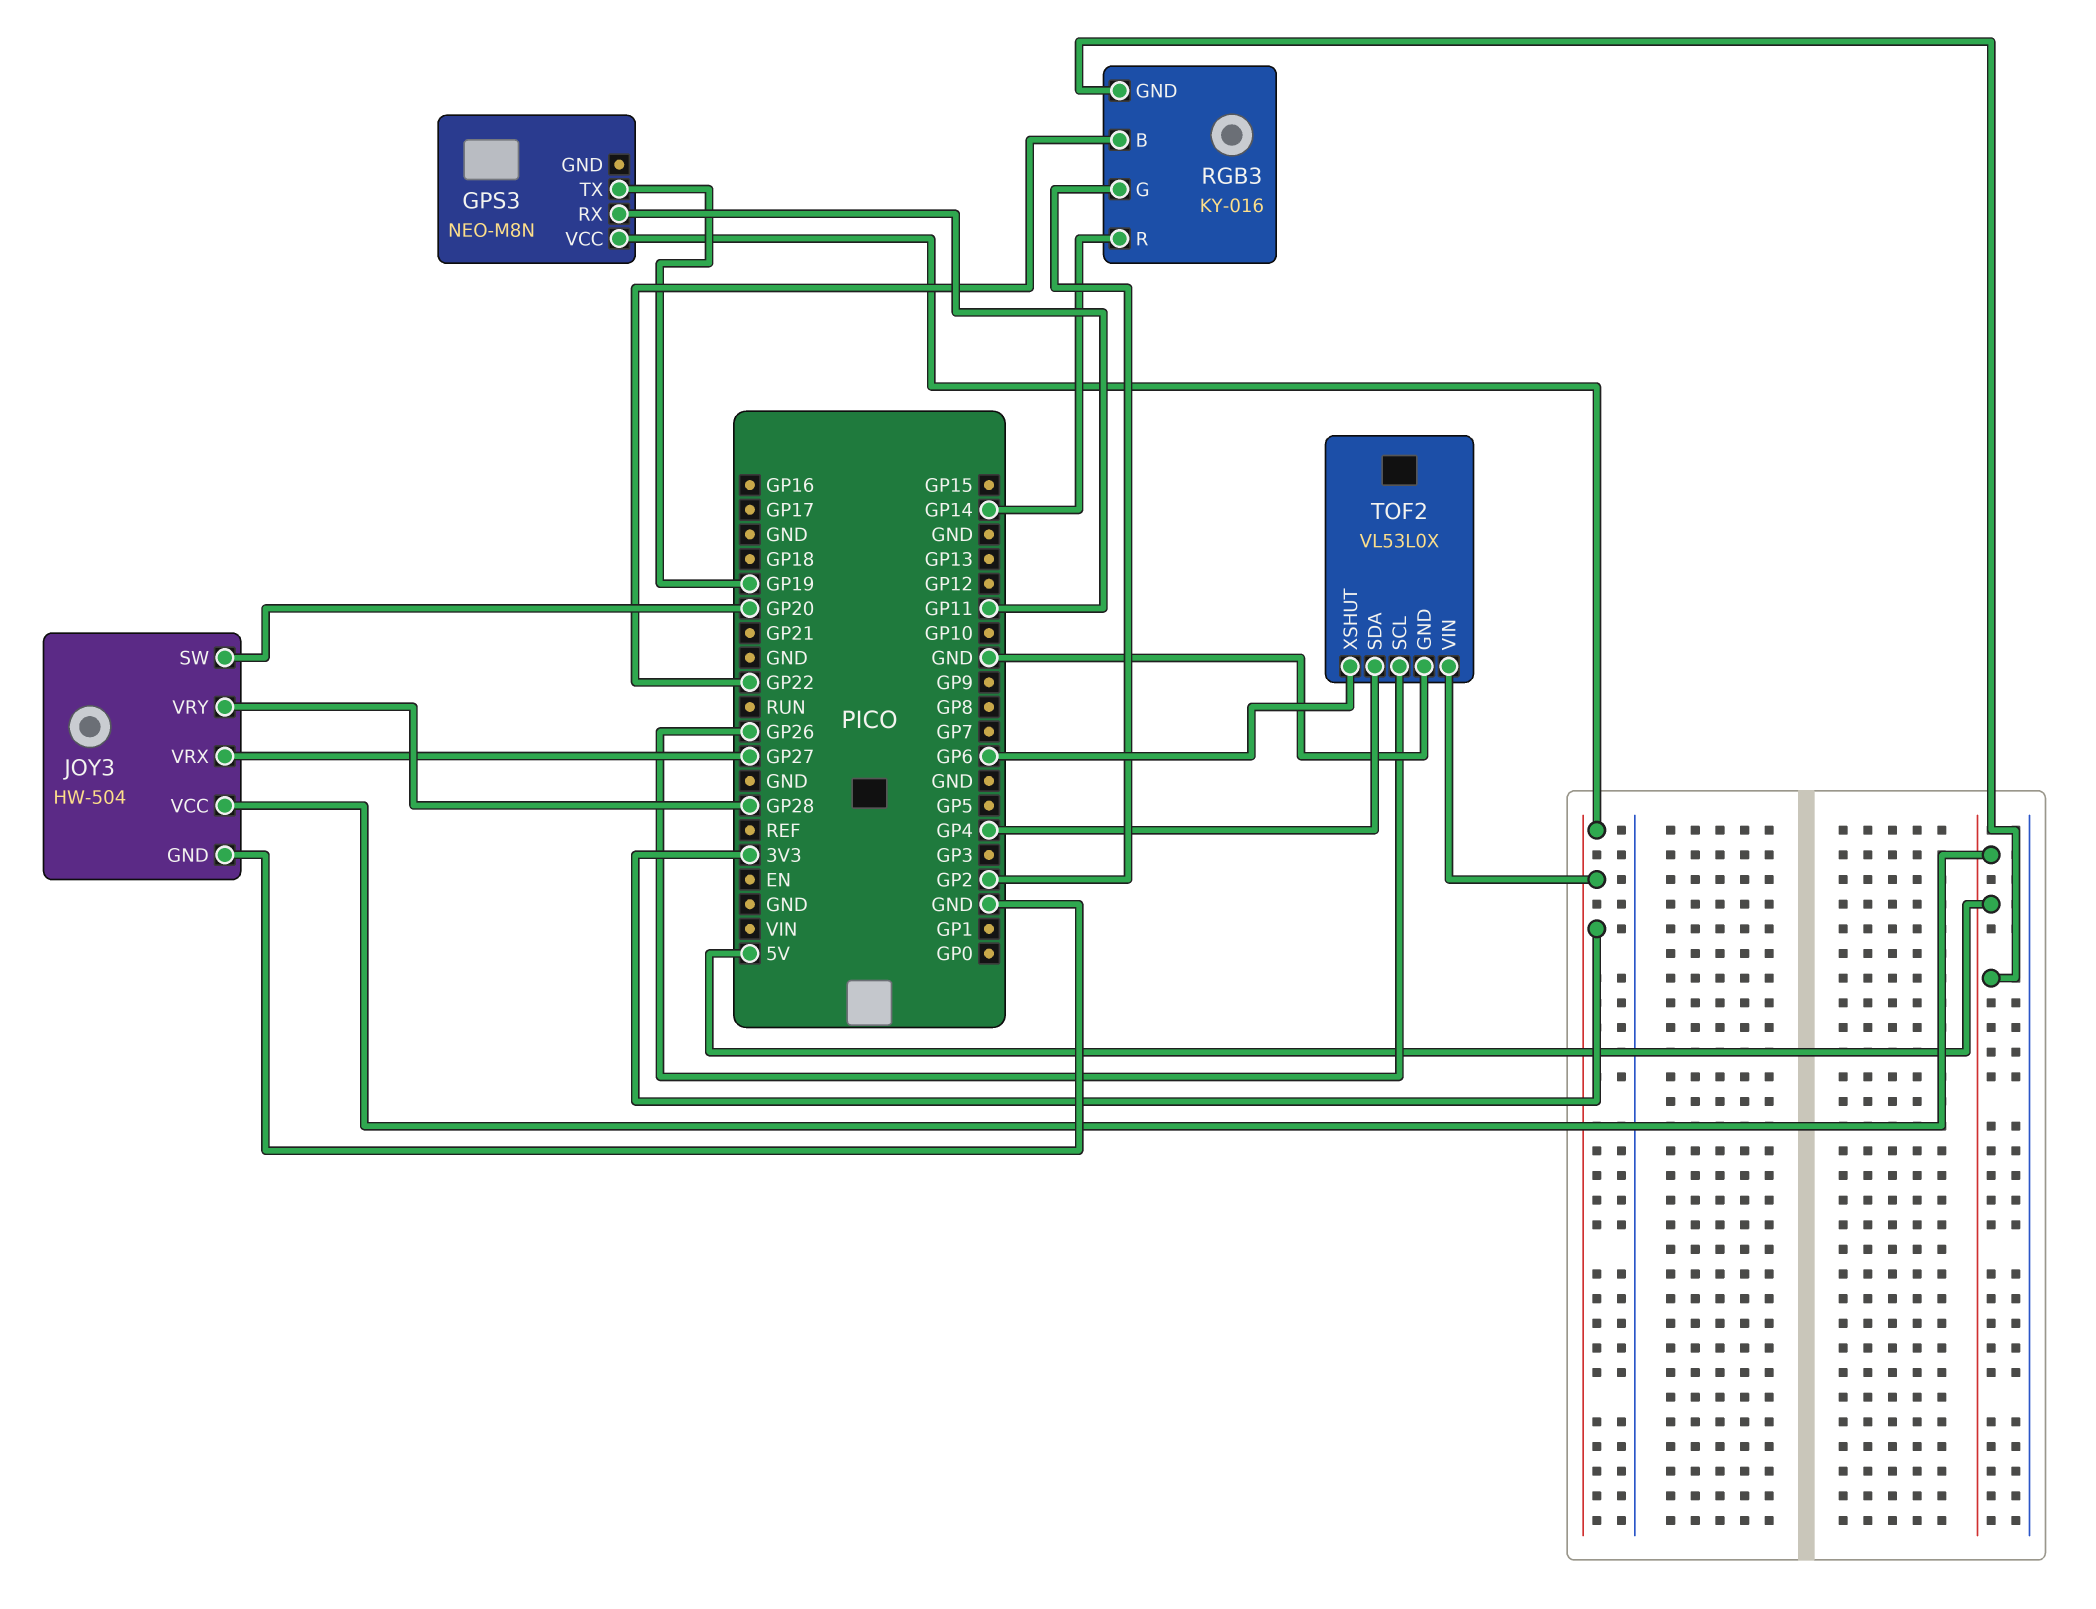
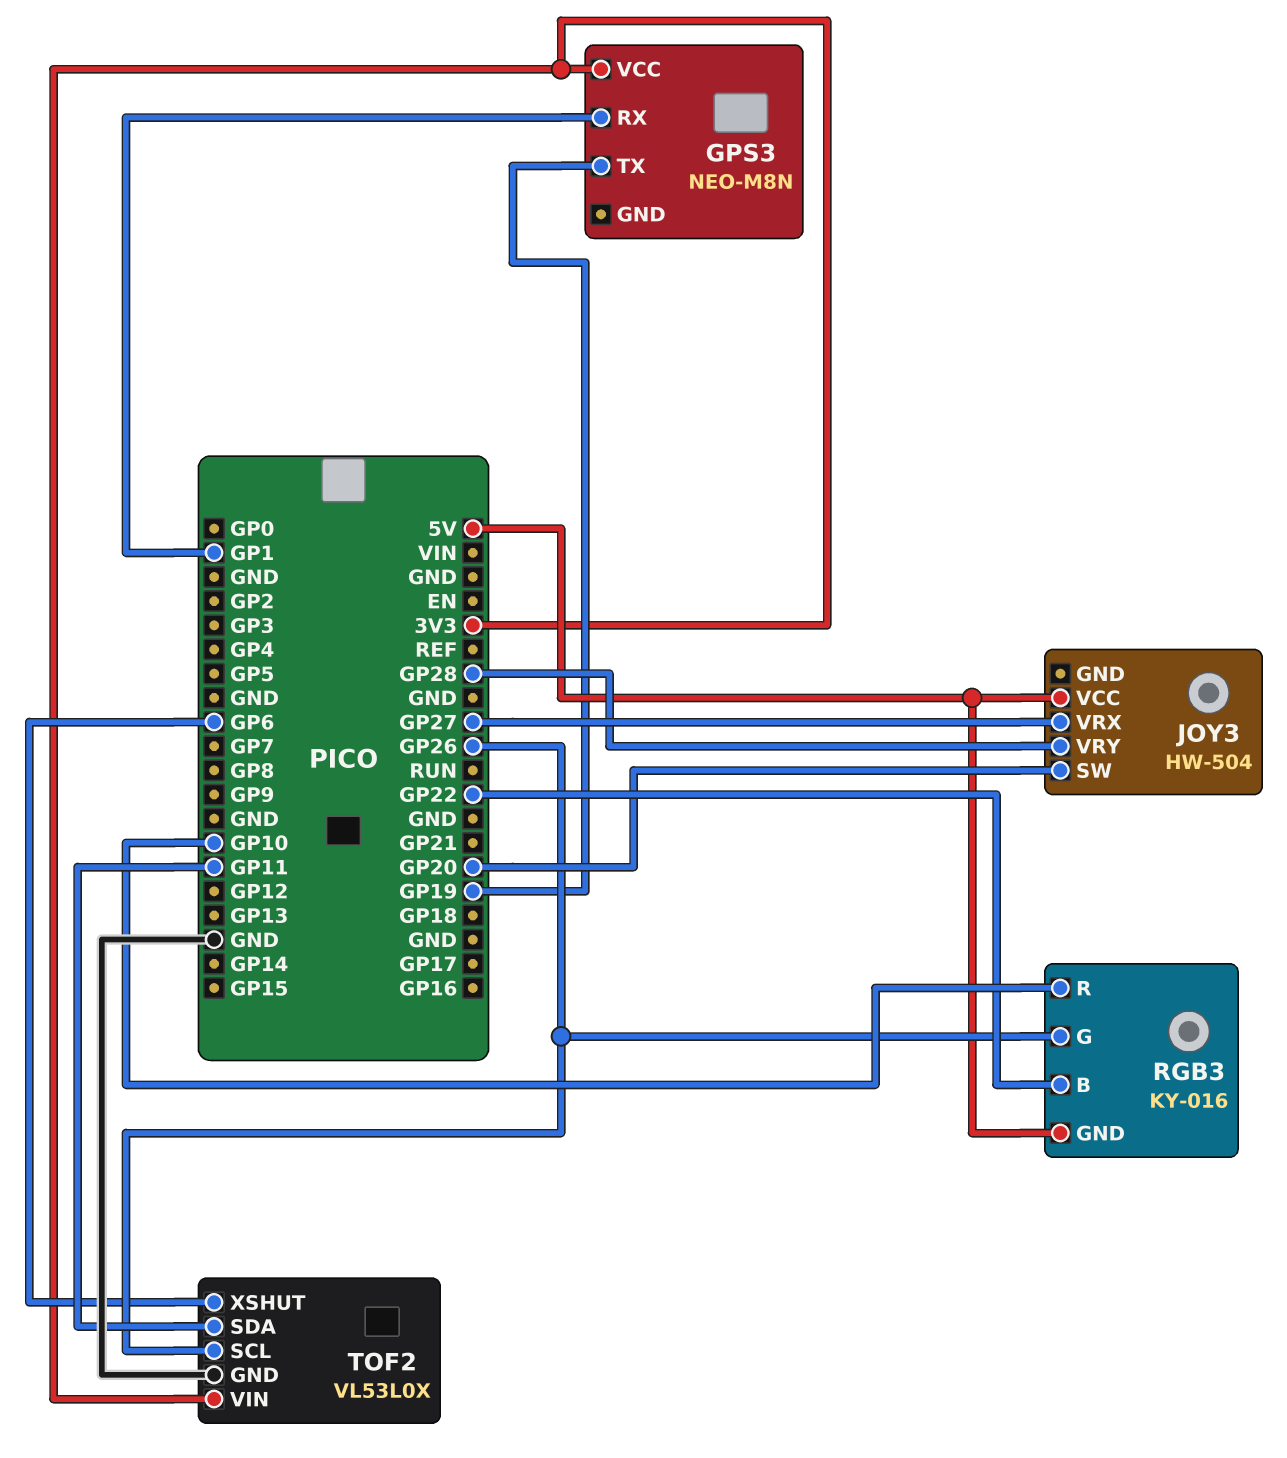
GPS3 pin RX: GP11 -> GP1
JOY3 pin GND: GND -> none
RGB3 pin G: GP2 -> GP26
RGB3 pin R: GP14 -> GP10
TOF2 pin SDA: GP4 -> GP11

